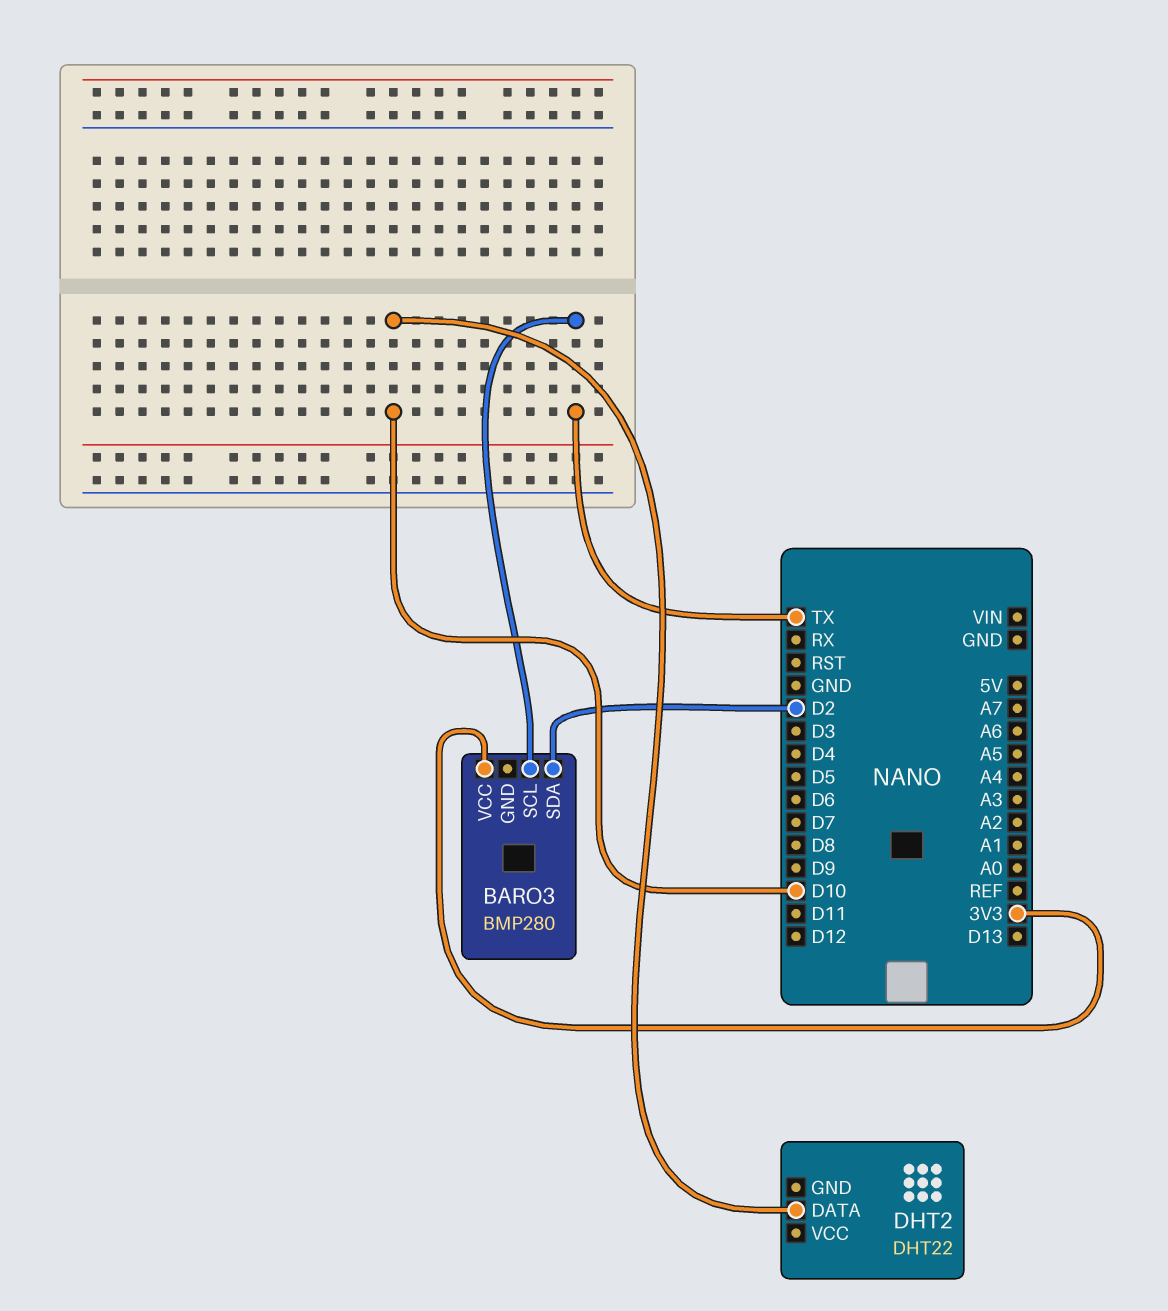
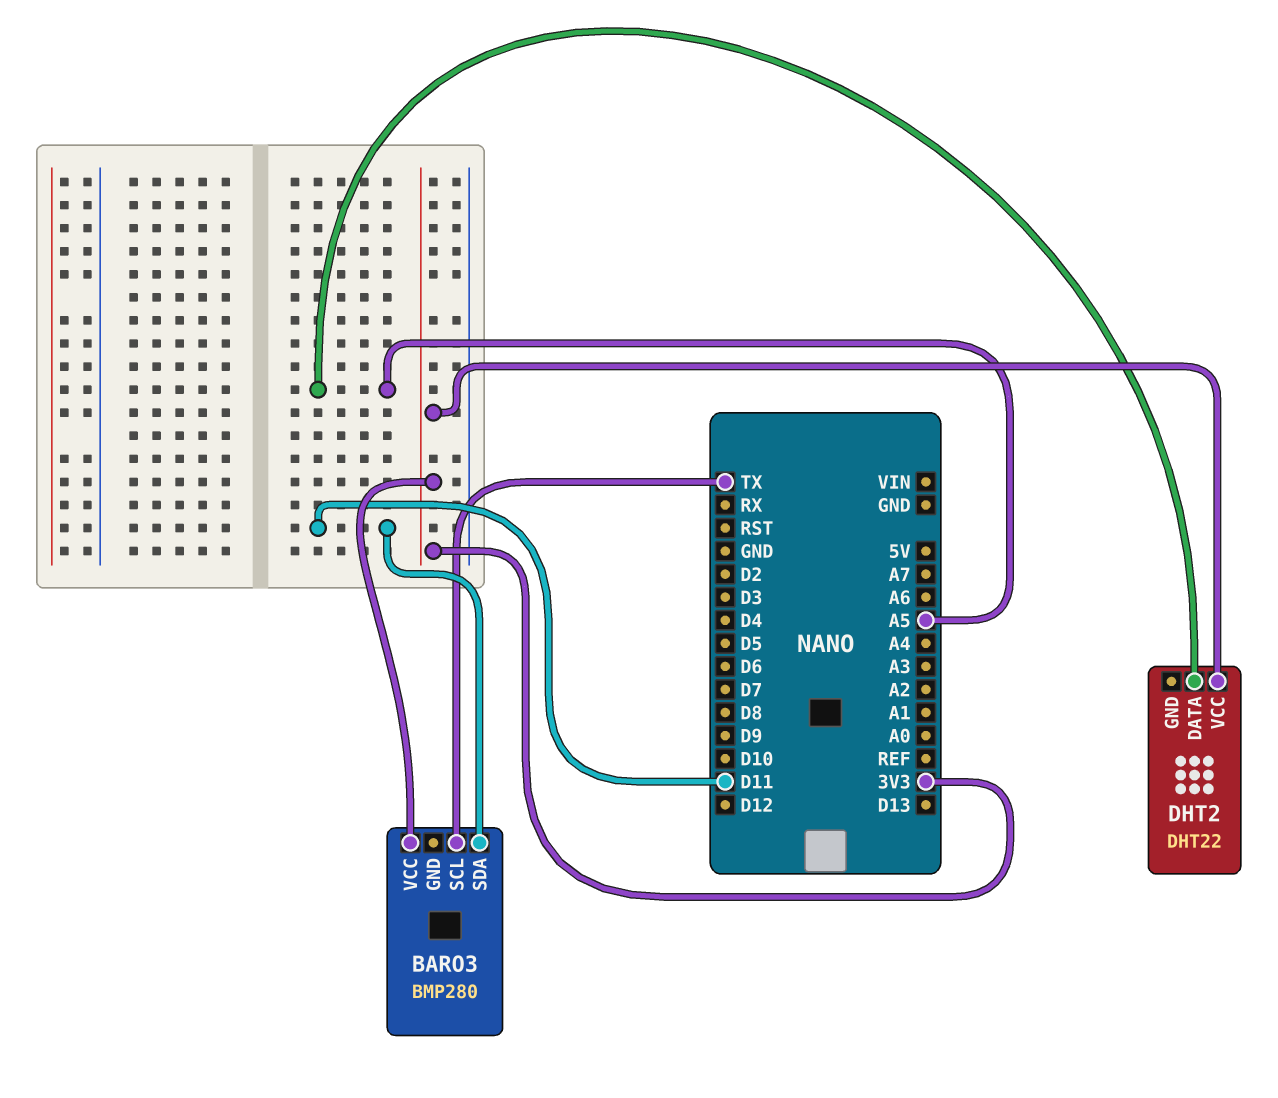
BARO3 pin SDA: D2 -> D11
DHT2 pin DATA: D10 -> A5
DHT2 pin VCC: none -> 3V3

